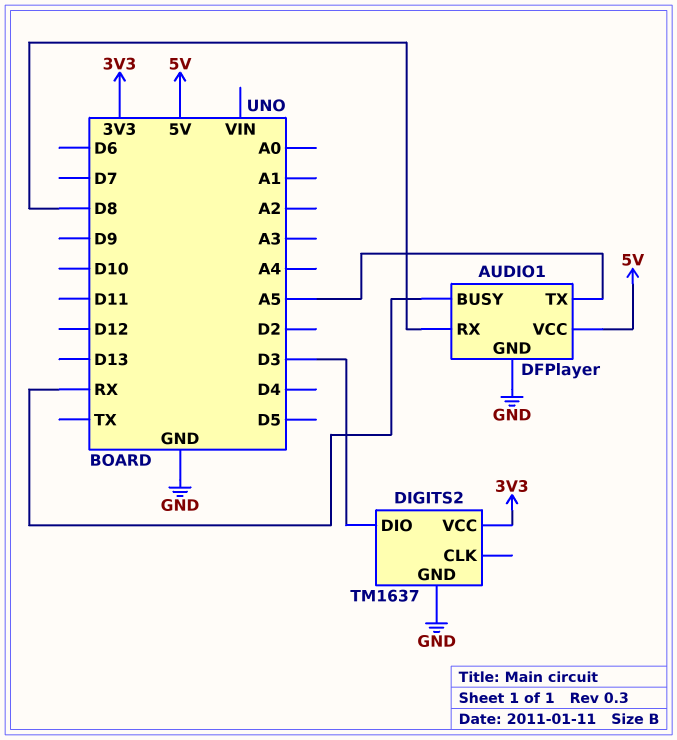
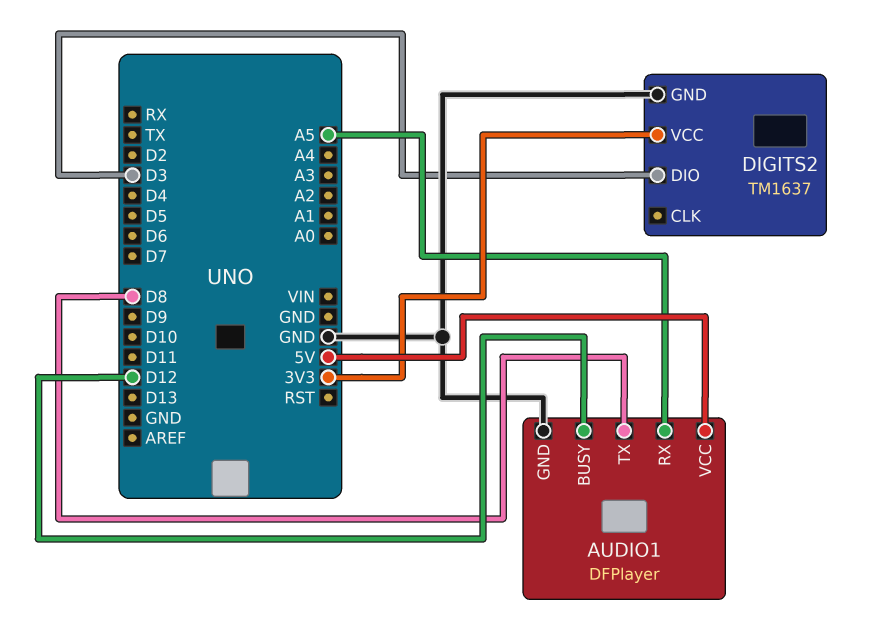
AUDIO1 pin BUSY: RX -> D12
AUDIO1 pin RX: D8 -> A5
AUDIO1 pin TX: A5 -> D8

